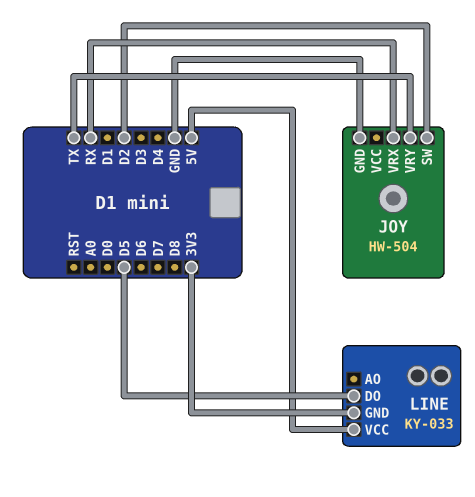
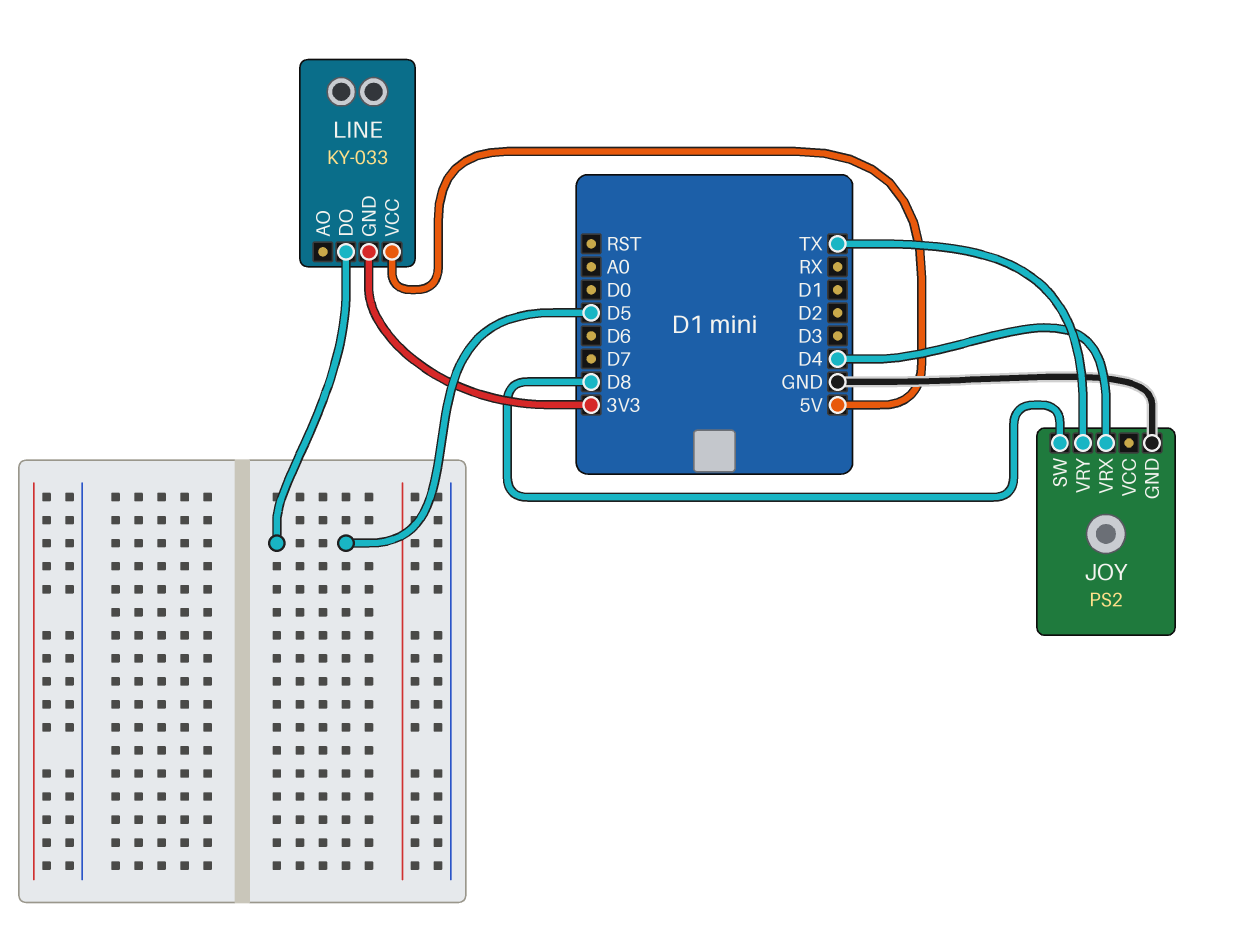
JOY: HW-504 -> PS2
JOY pin SW: D2 -> D8
JOY pin VRX: RX -> D4

